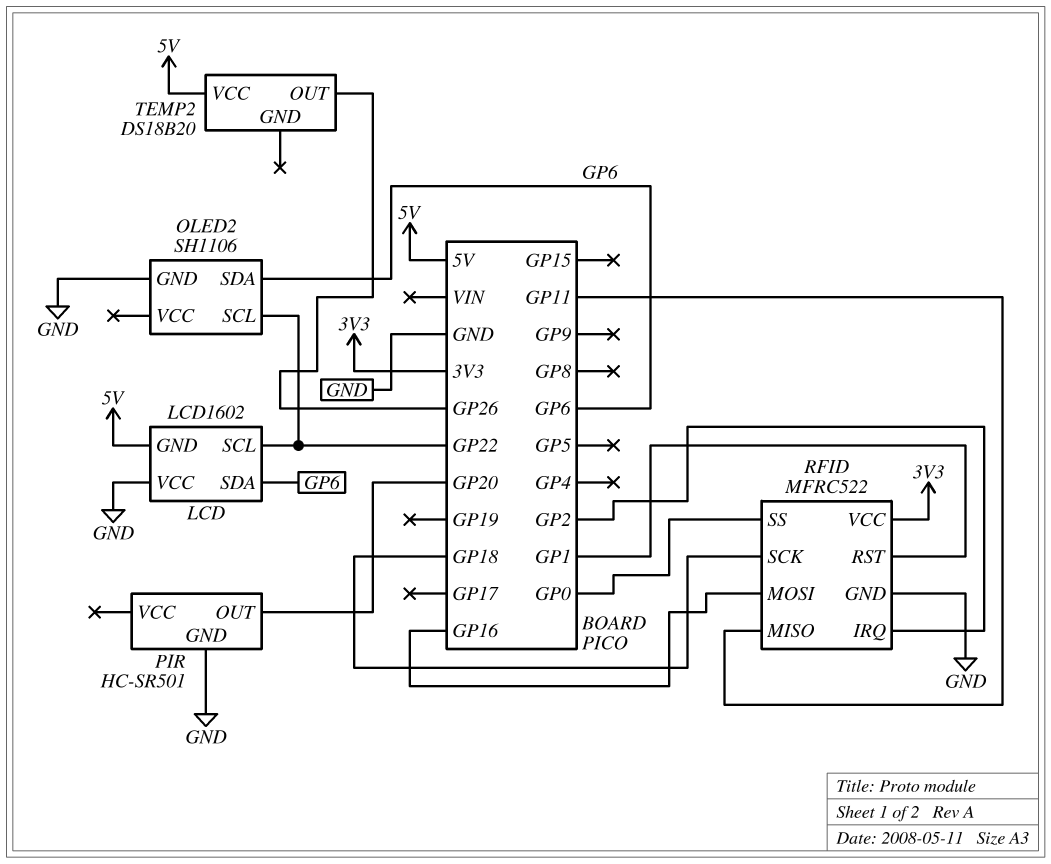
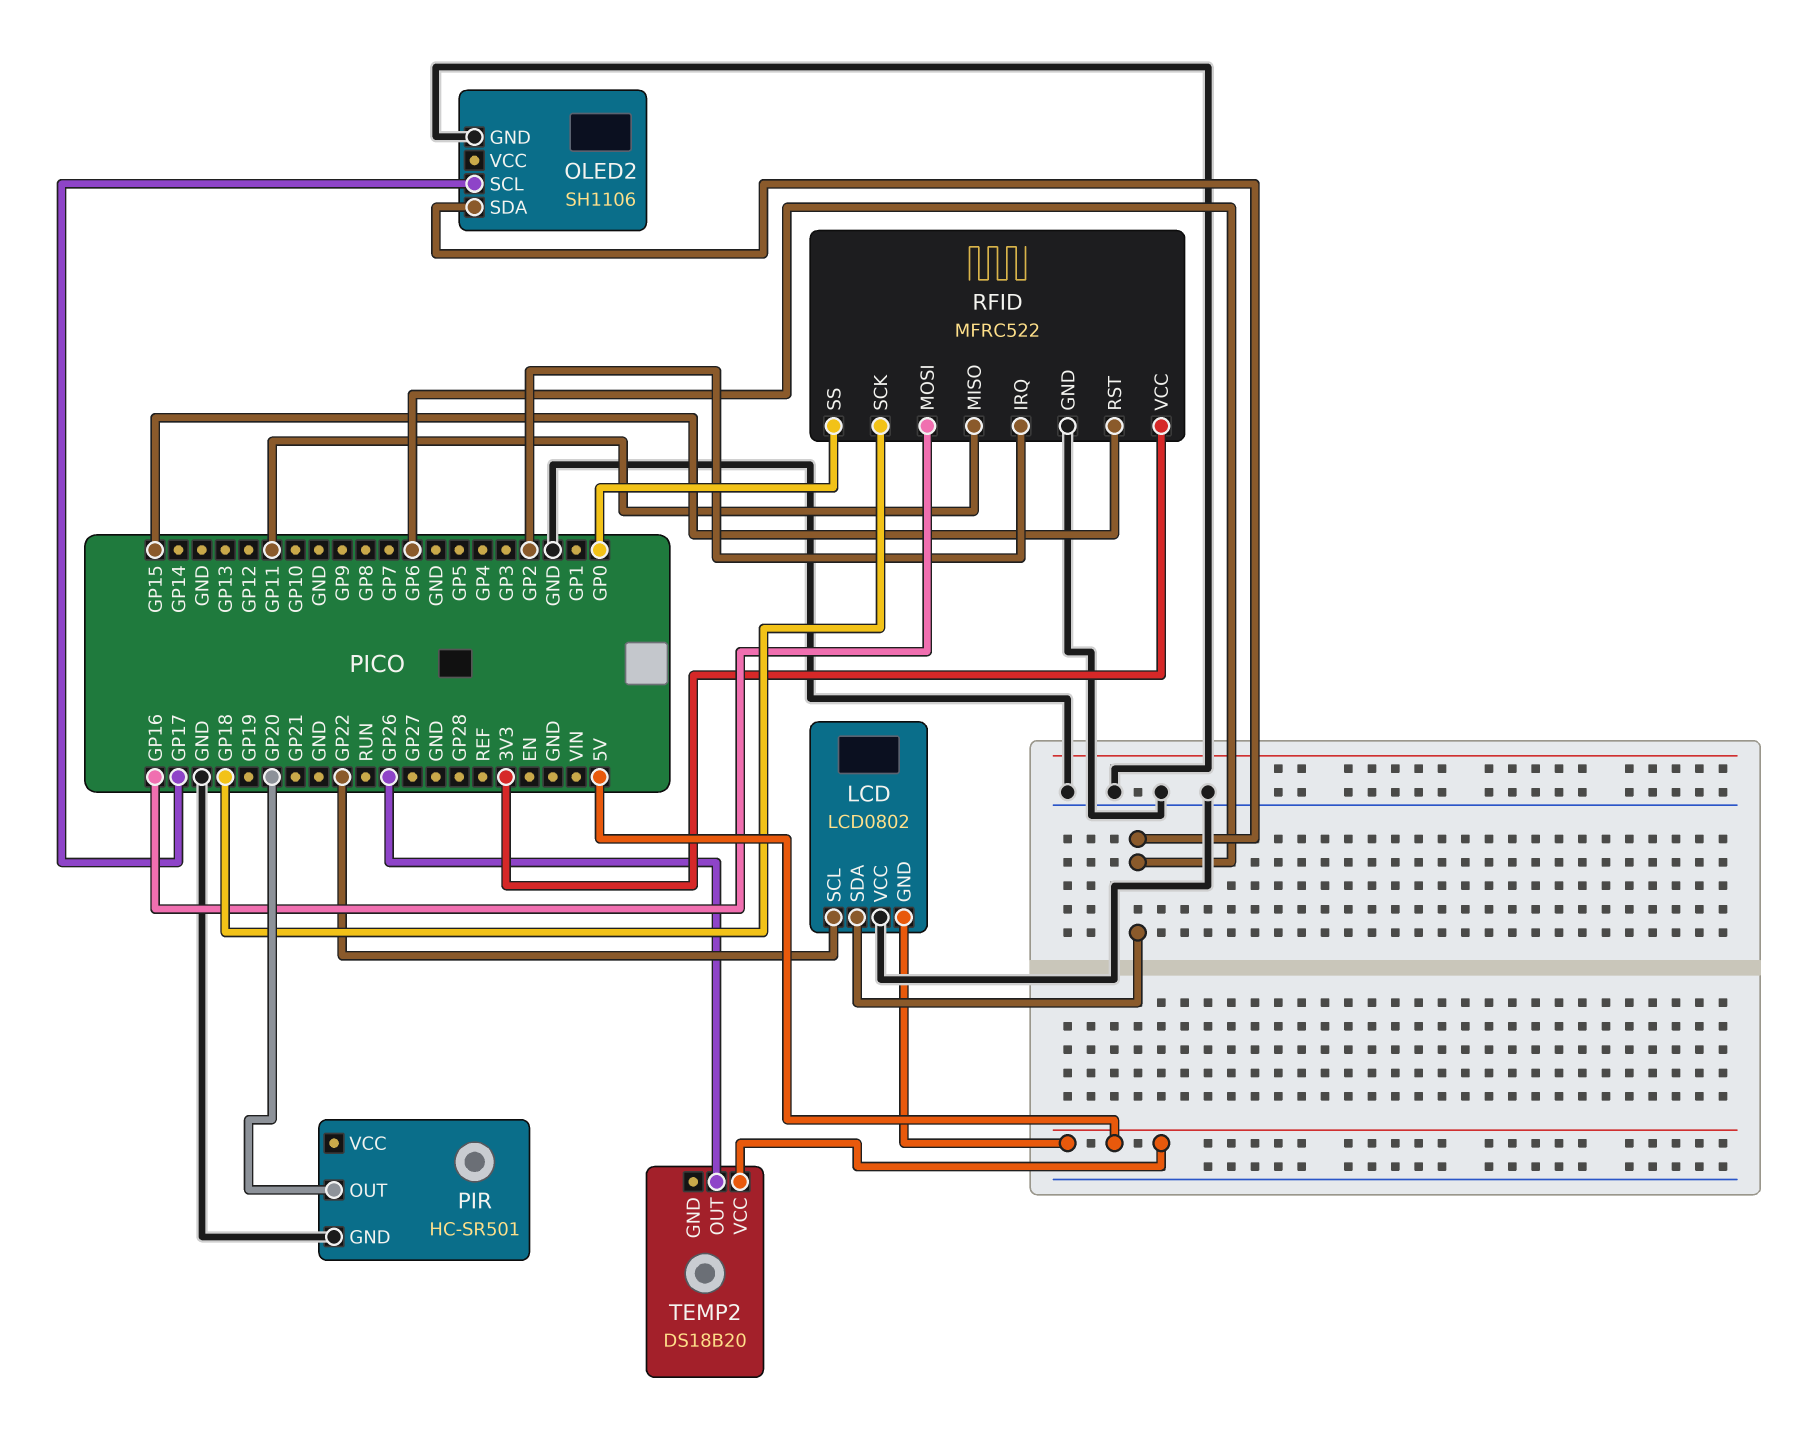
LCD: LCD1602 -> LCD0802
OLED2 pin SCL: GP22 -> GP17
RFID pin RST: GP1 -> GP15

